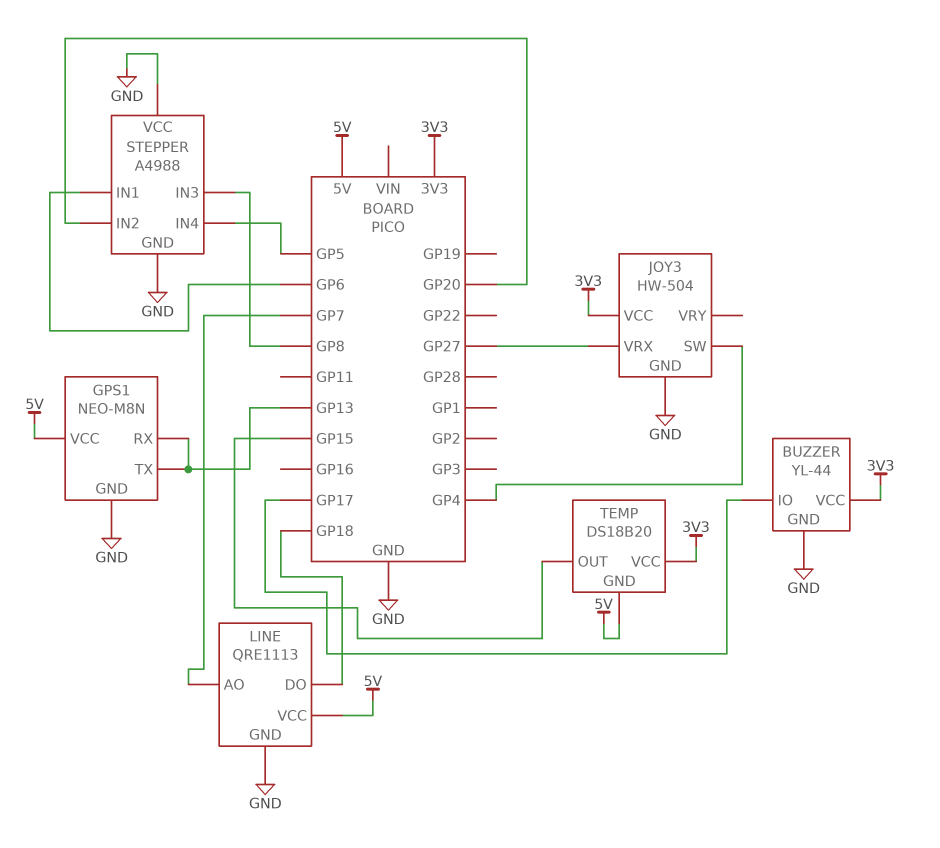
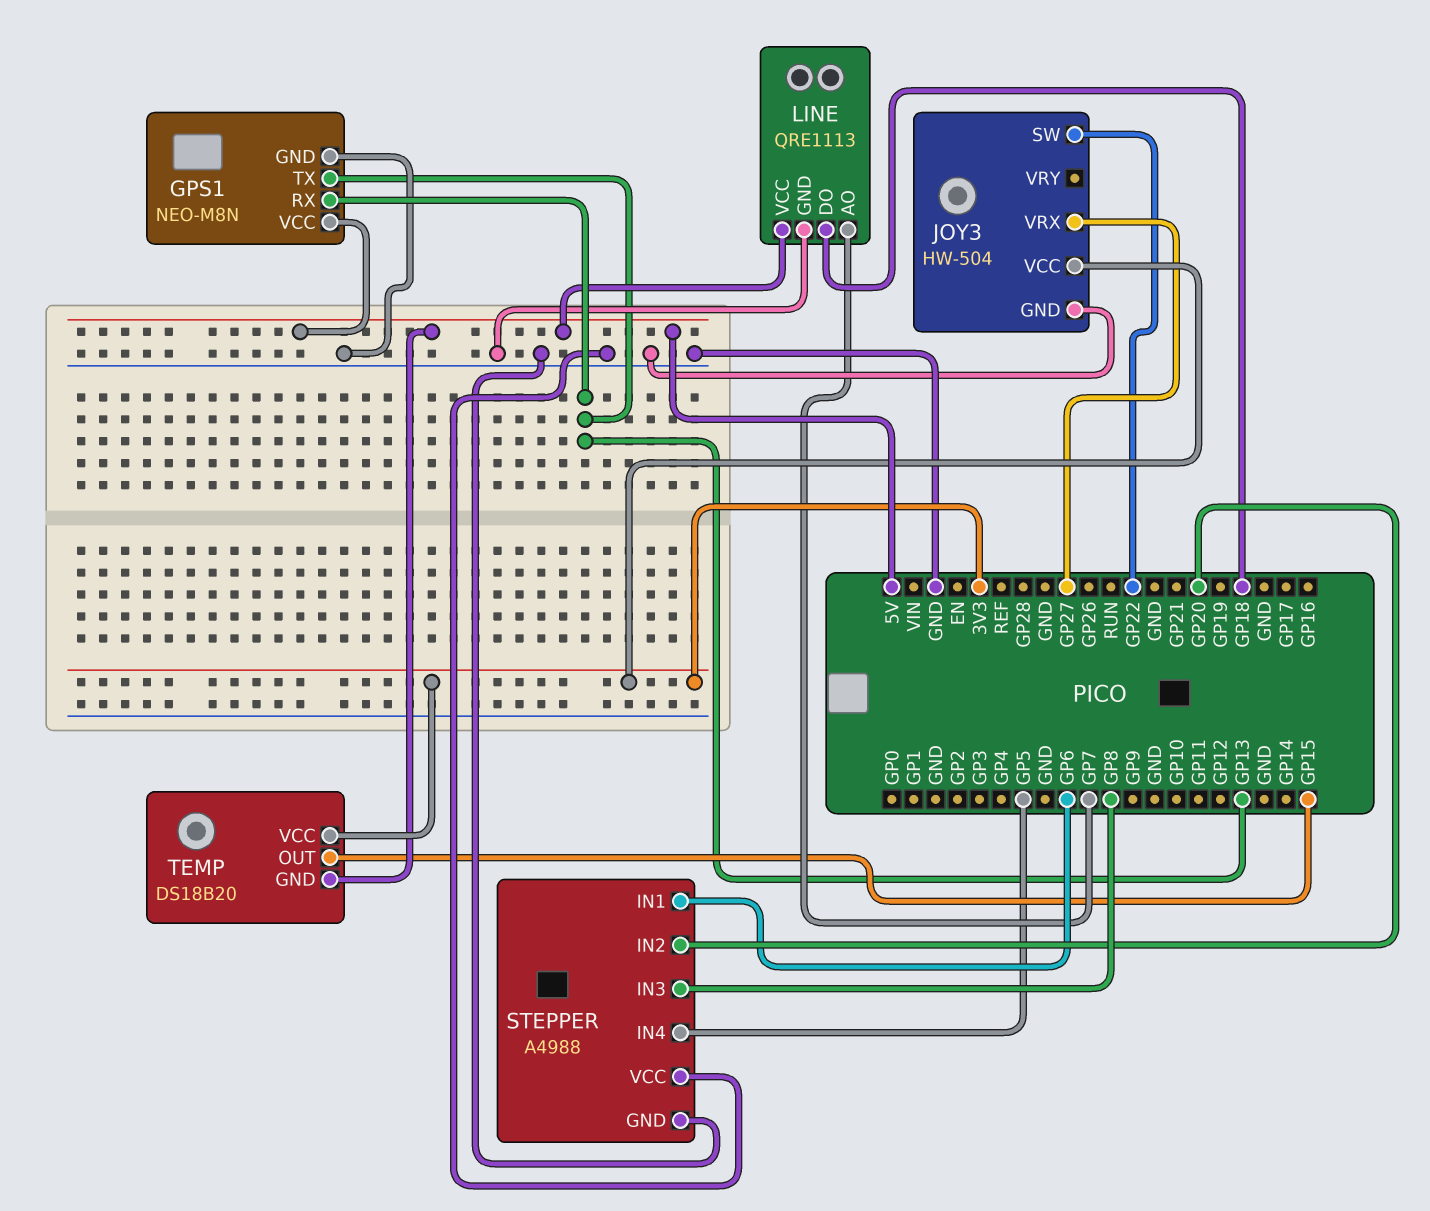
BUZZER: YL-44 -> none
BUZZER pin GND: GND -> none
BUZZER pin IO: GP17 -> none
BUZZER pin VCC: 3V3 -> none
JOY3 pin SW: GP4 -> GP22

